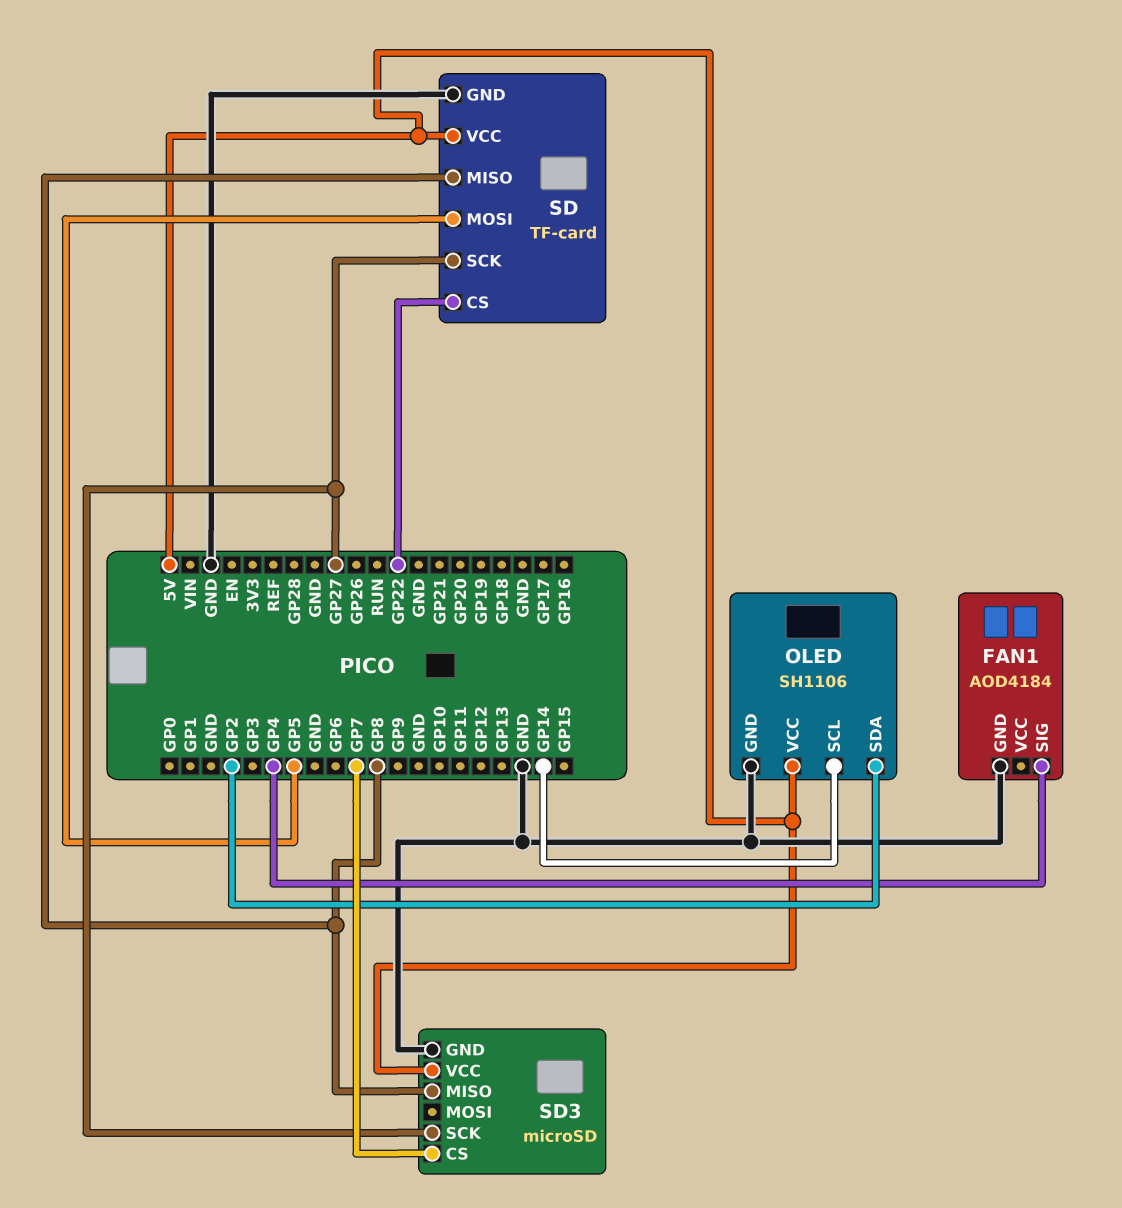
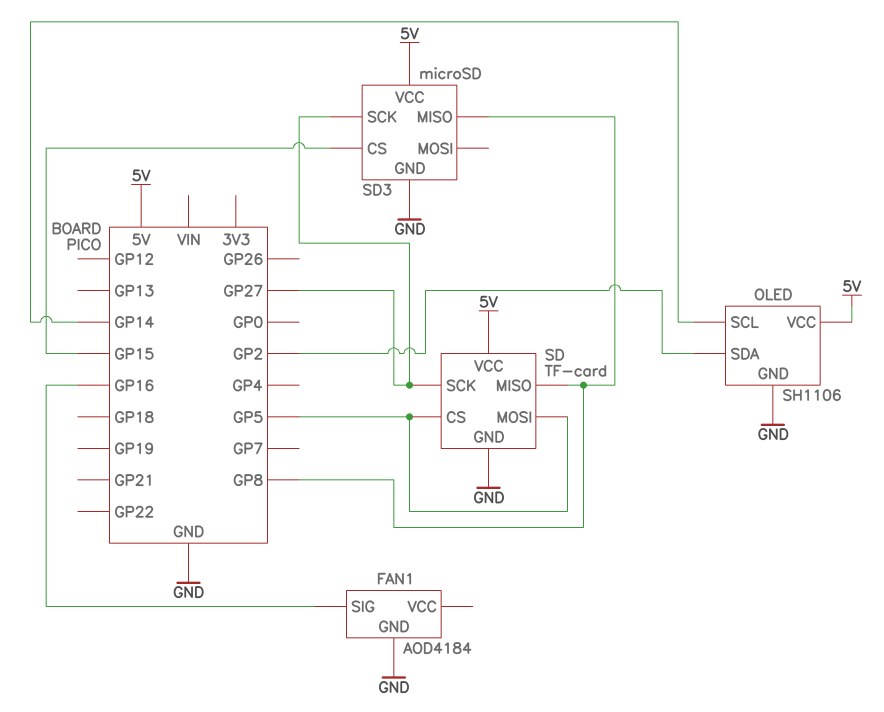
FAN1 pin SIG: GP4 -> GP16
SD pin CS: GP22 -> GP5
SD3 pin CS: GP7 -> GP15

